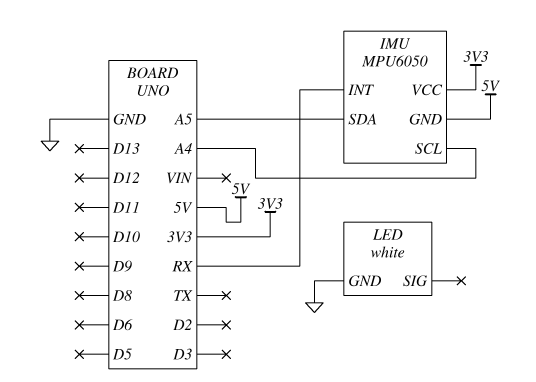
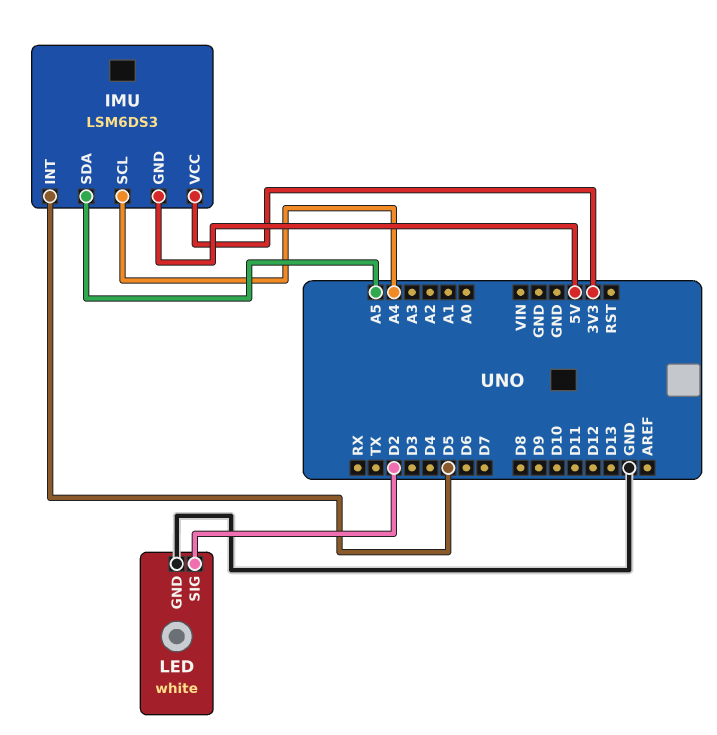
IMU: MPU6050 -> LSM6DS3
IMU pin INT: RX -> D5
LED pin SIG: none -> D2

